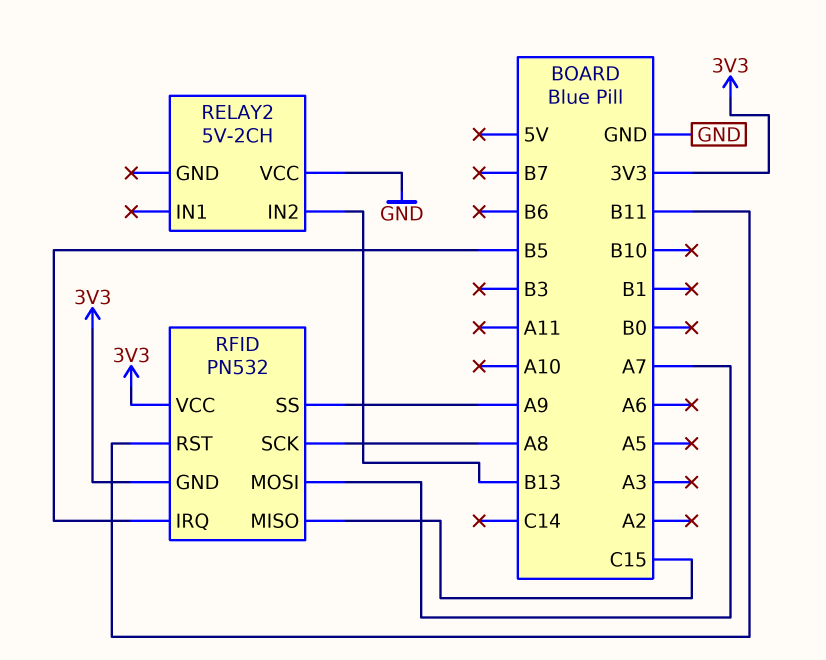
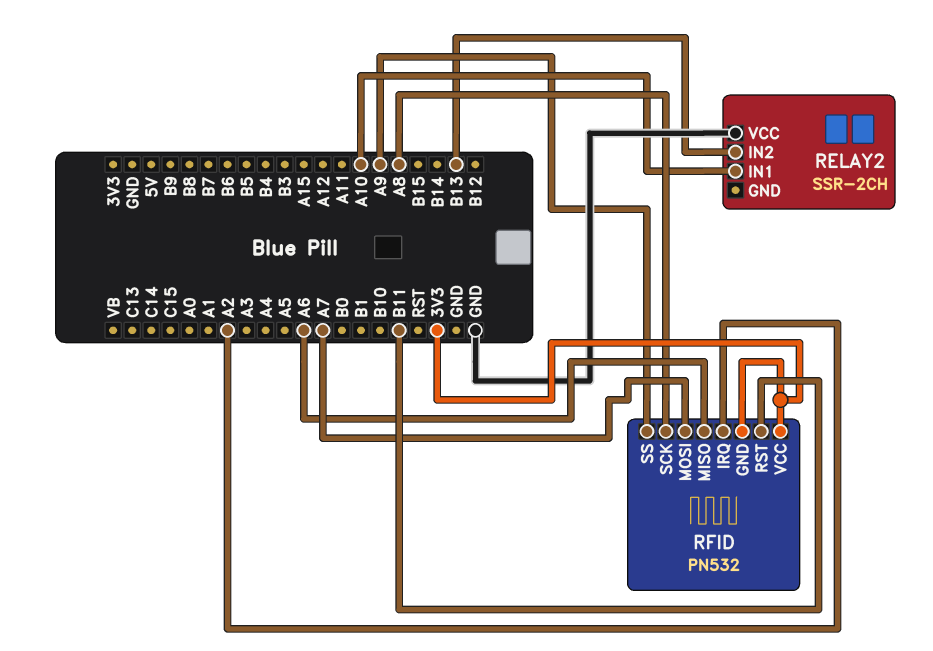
RELAY2: 5V-2CH -> SSR-2CH
RELAY2 pin IN1: none -> A10
RFID pin IRQ: B5 -> A2
RFID pin MISO: C15 -> A6

